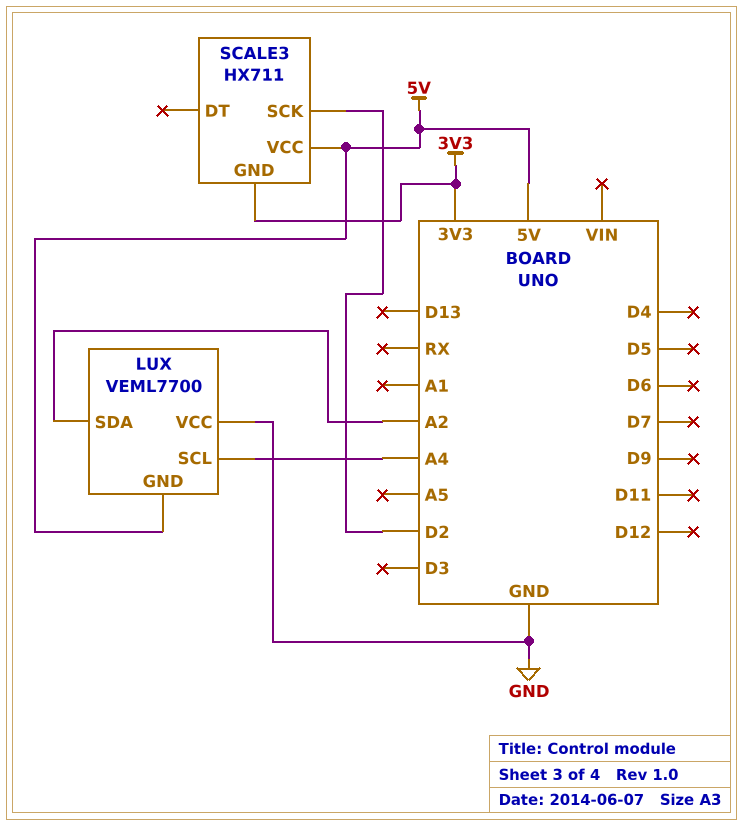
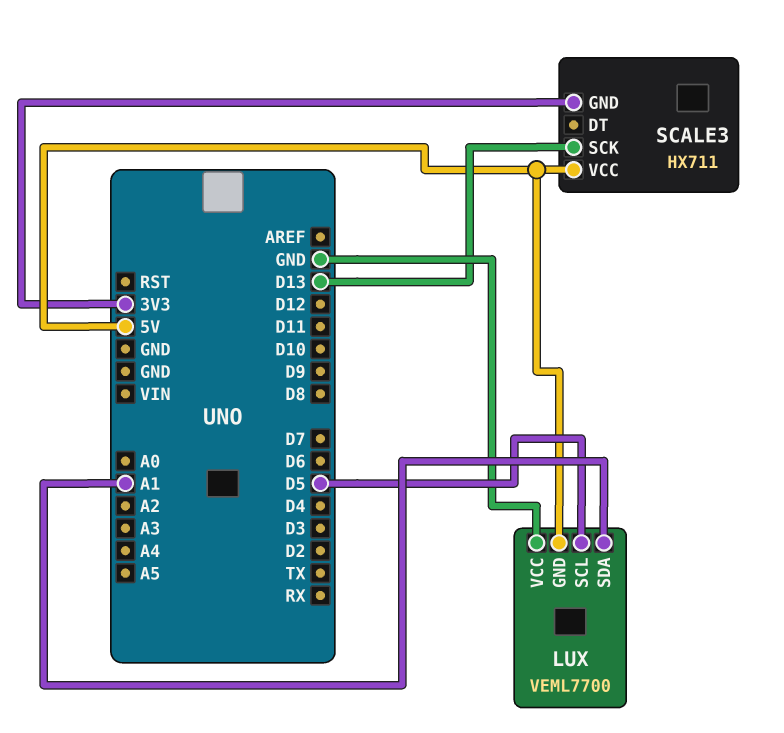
LUX pin SCL: A4 -> D5
LUX pin SDA: A2 -> A1
SCALE3 pin SCK: D2 -> D13

